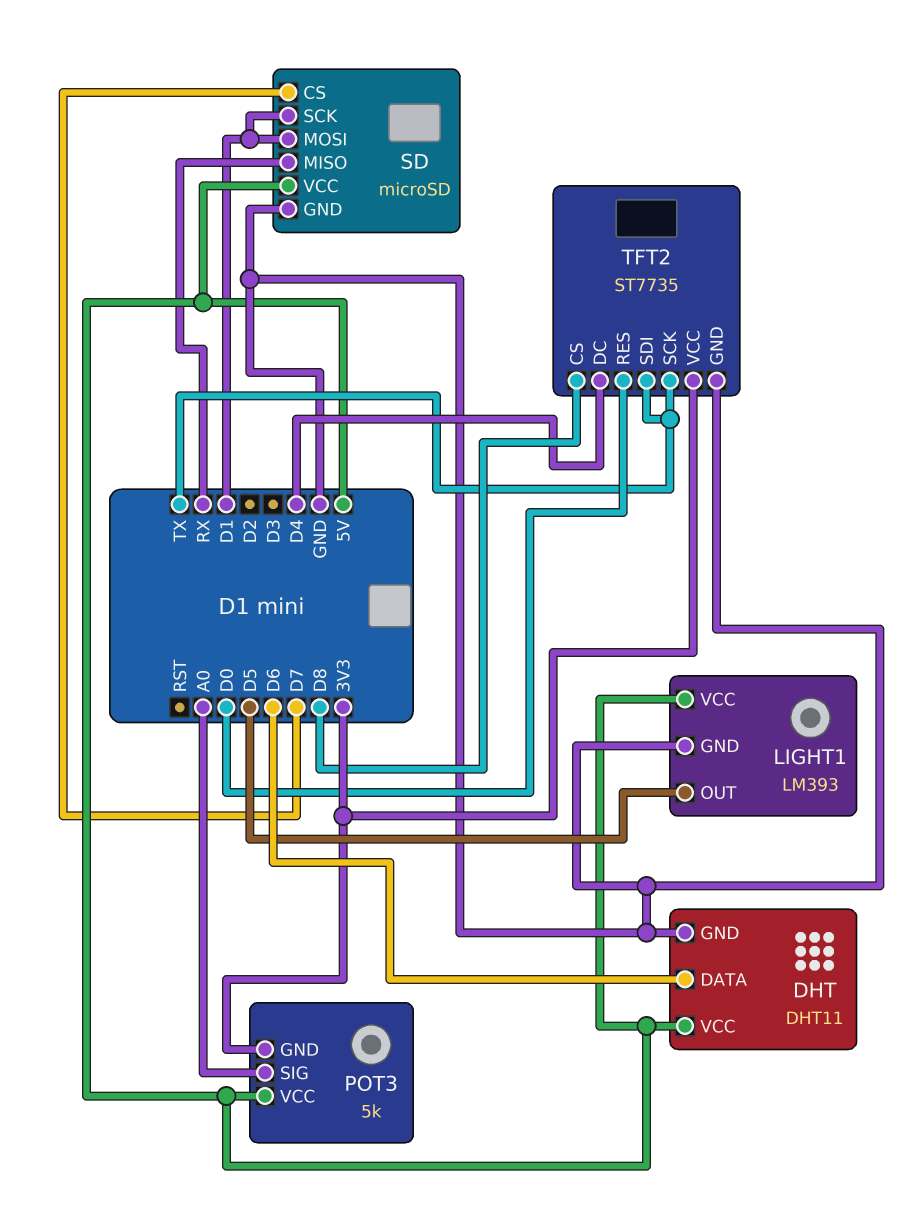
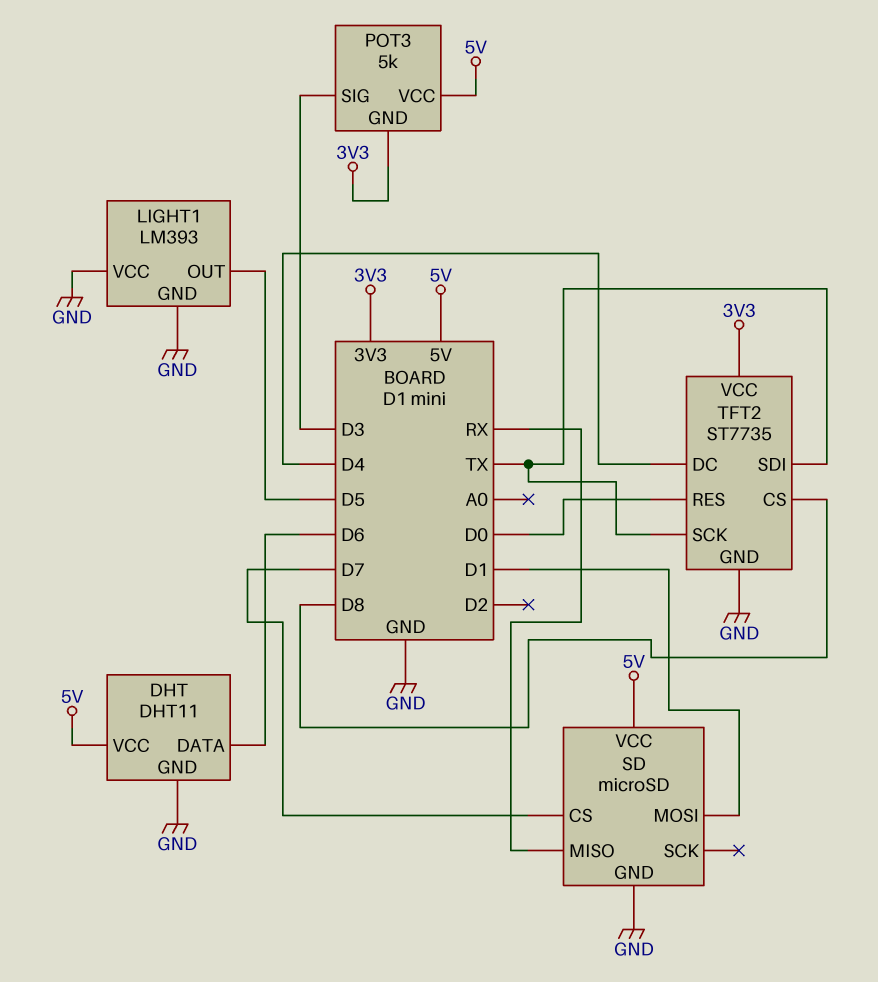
LIGHT1 pin VCC: 5V -> GND
POT3 pin SIG: A0 -> D3
SD pin SCK: D1 -> none

